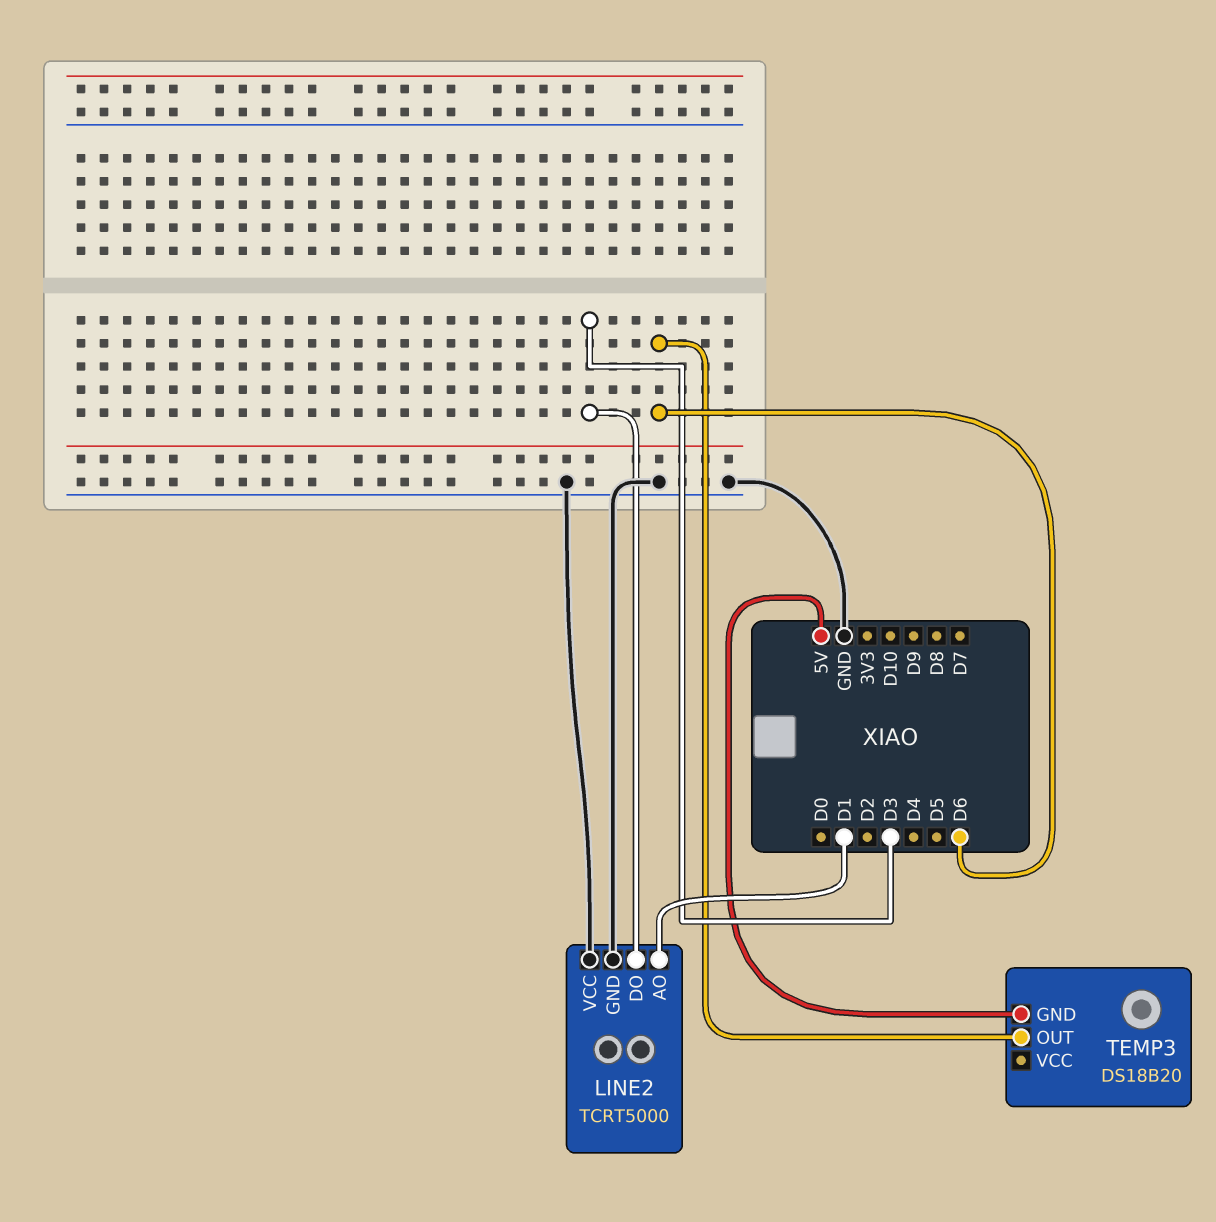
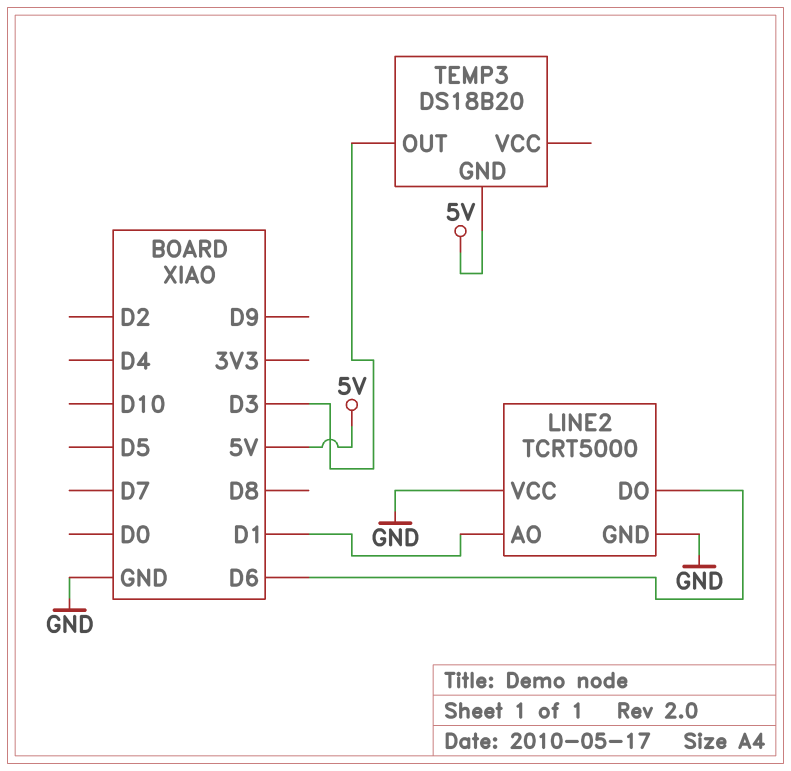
LINE2 pin DO: D3 -> D6
TEMP3 pin OUT: D6 -> D3

